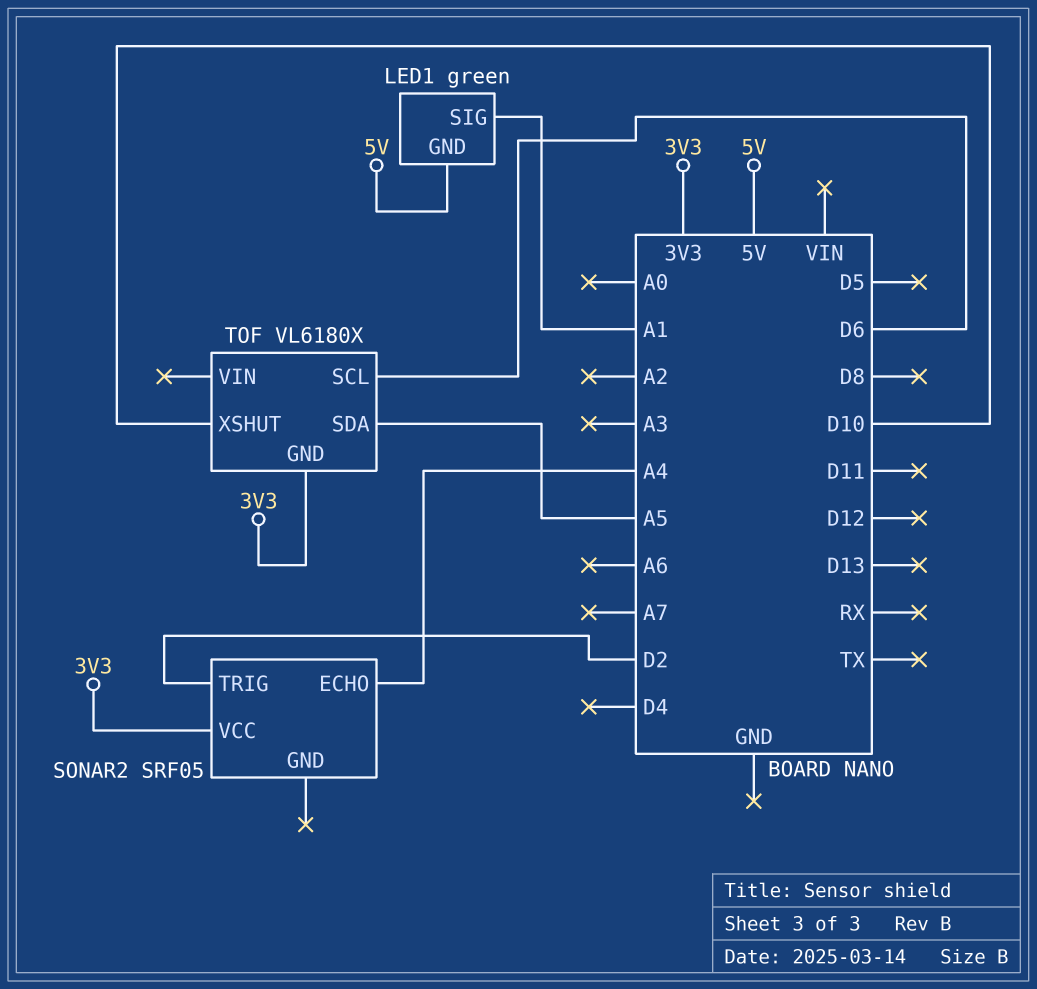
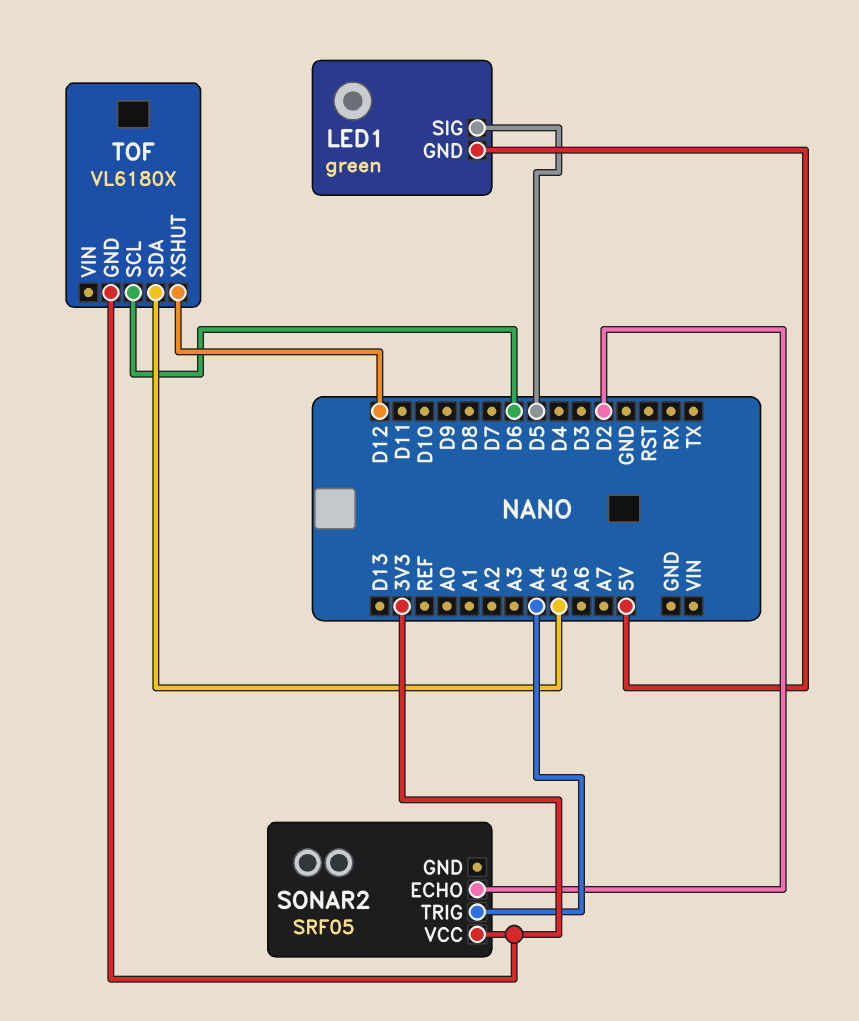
LED1 pin SIG: A1 -> D5
SONAR2 pin ECHO: A4 -> D2
SONAR2 pin TRIG: D2 -> A4
TOF pin XSHUT: D10 -> D12

